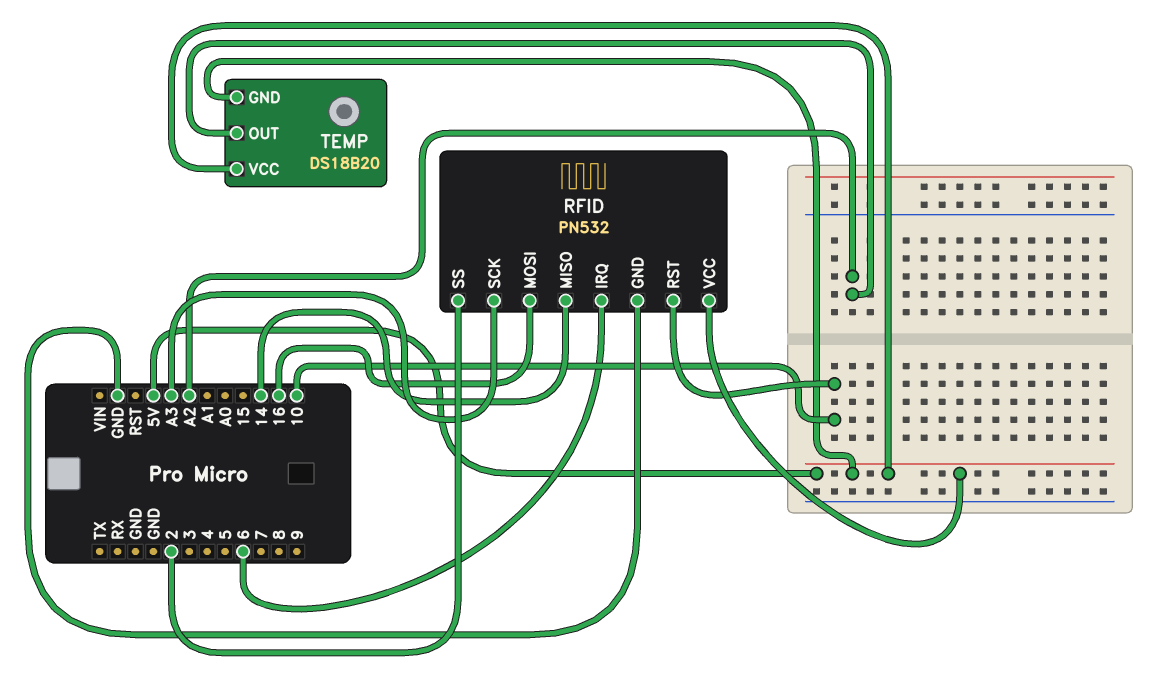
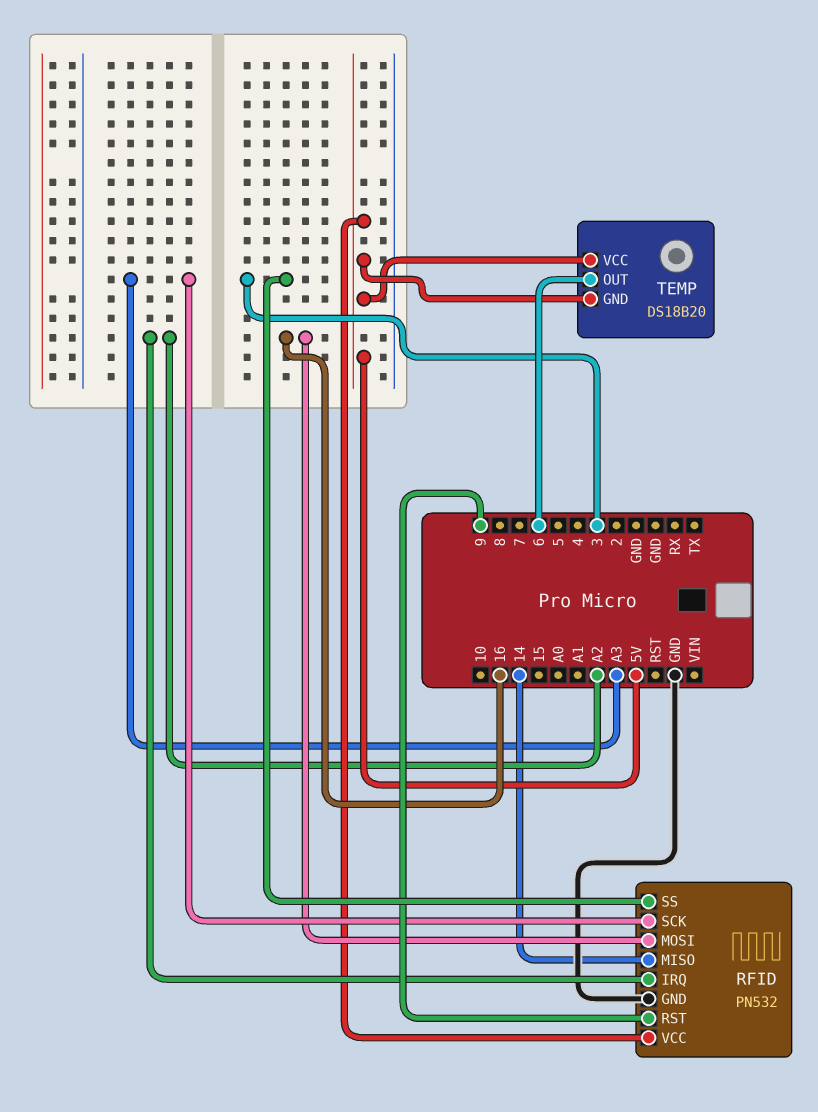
RFID pin IRQ: 6 -> A2
RFID pin RST: 10 -> 9
RFID pin SS: 2 -> 3
TEMP pin OUT: A2 -> 6

